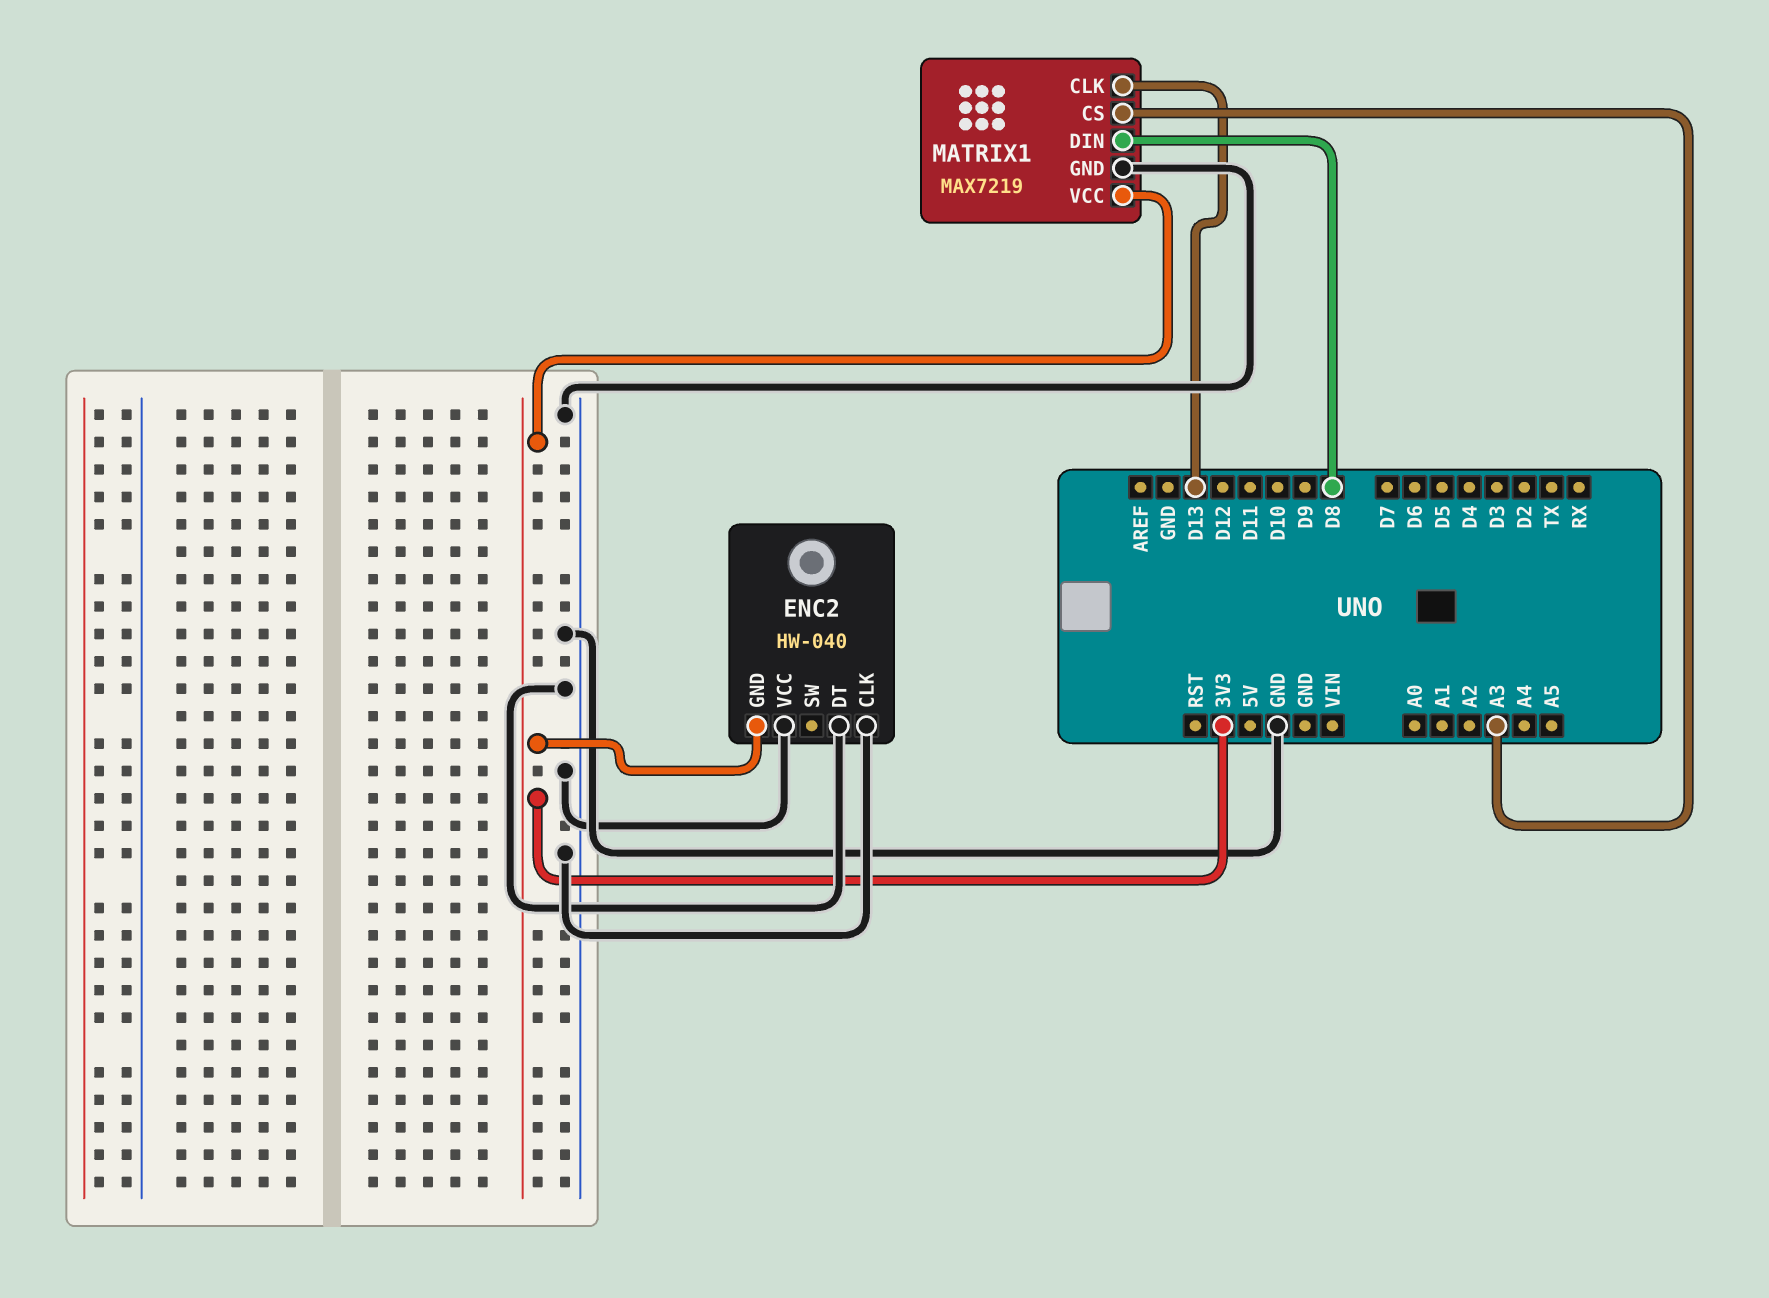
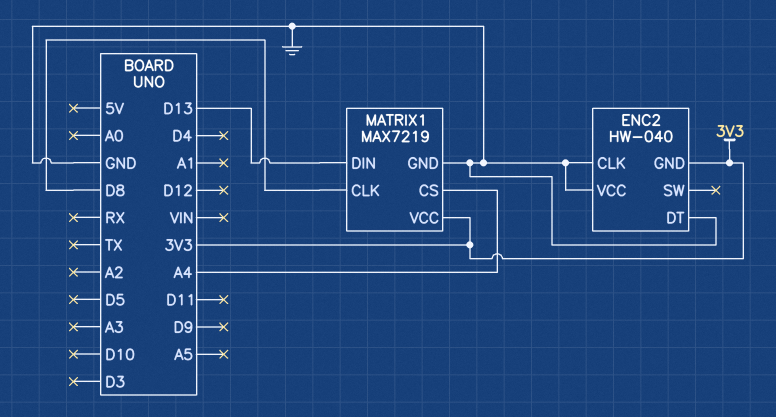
MATRIX1 pin CLK: D13 -> D8
MATRIX1 pin CS: A3 -> A4
MATRIX1 pin DIN: D8 -> D13

